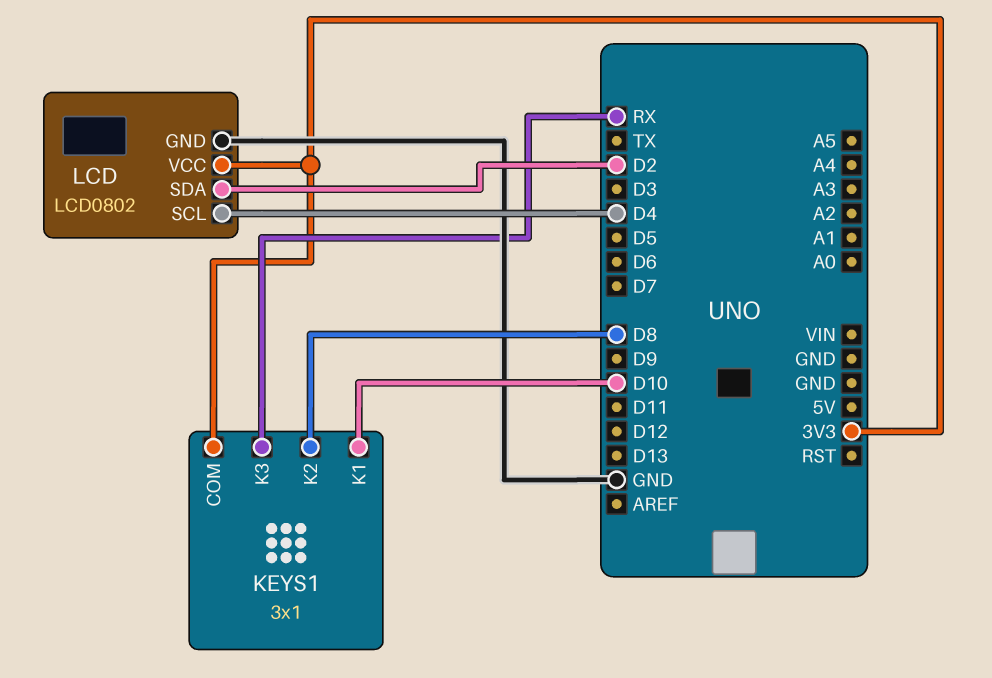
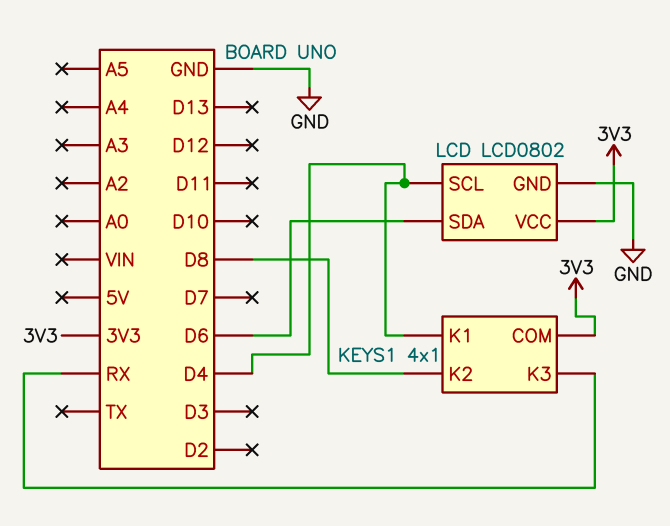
KEYS1: 3x1 -> 4x1
KEYS1 pin K1: D10 -> D4
LCD pin SDA: D2 -> D6

